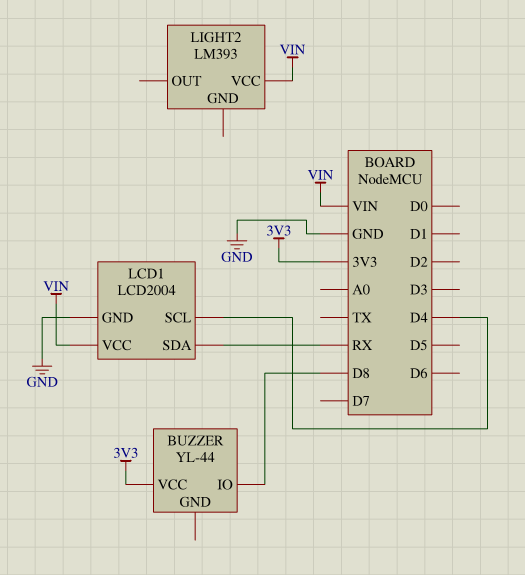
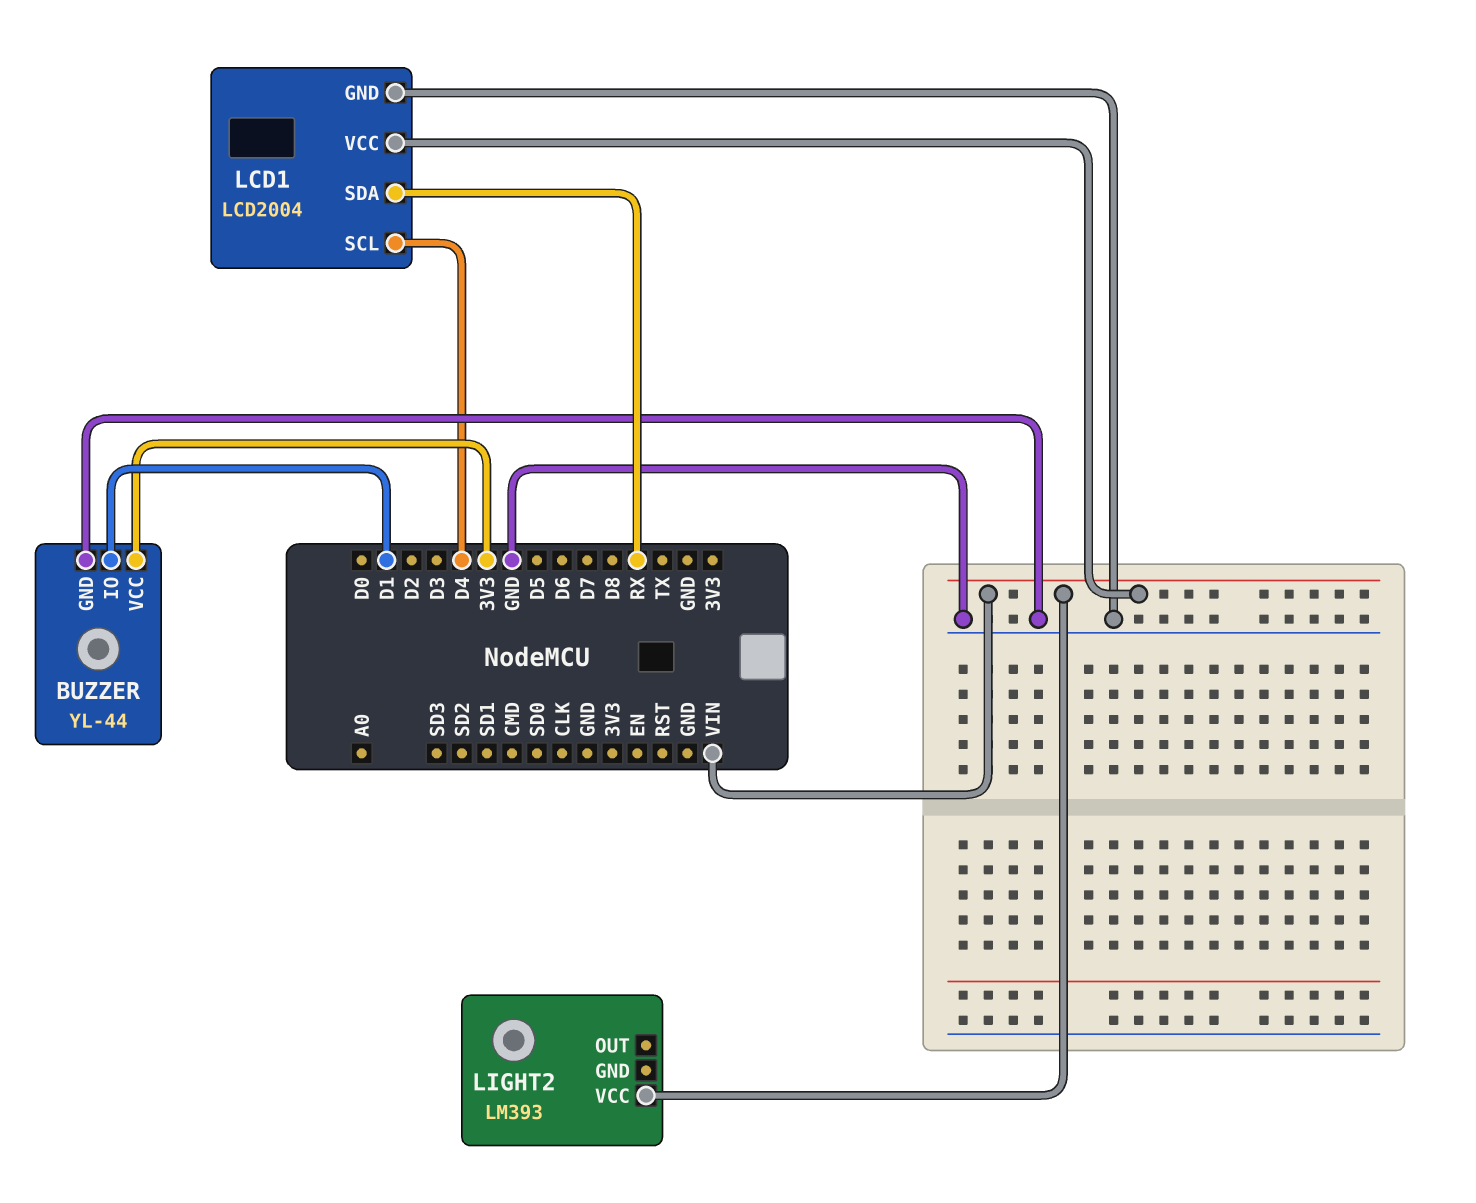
BUZZER pin GND: none -> GND
BUZZER pin IO: D8 -> D1

